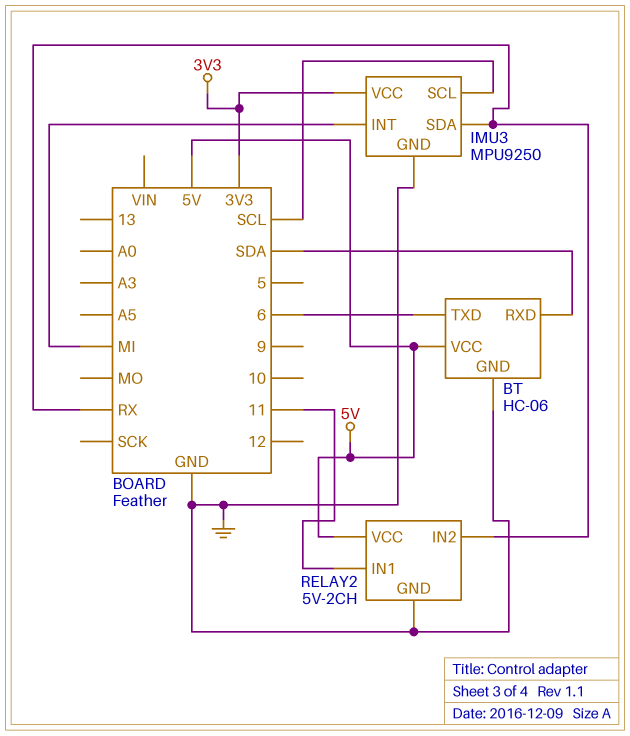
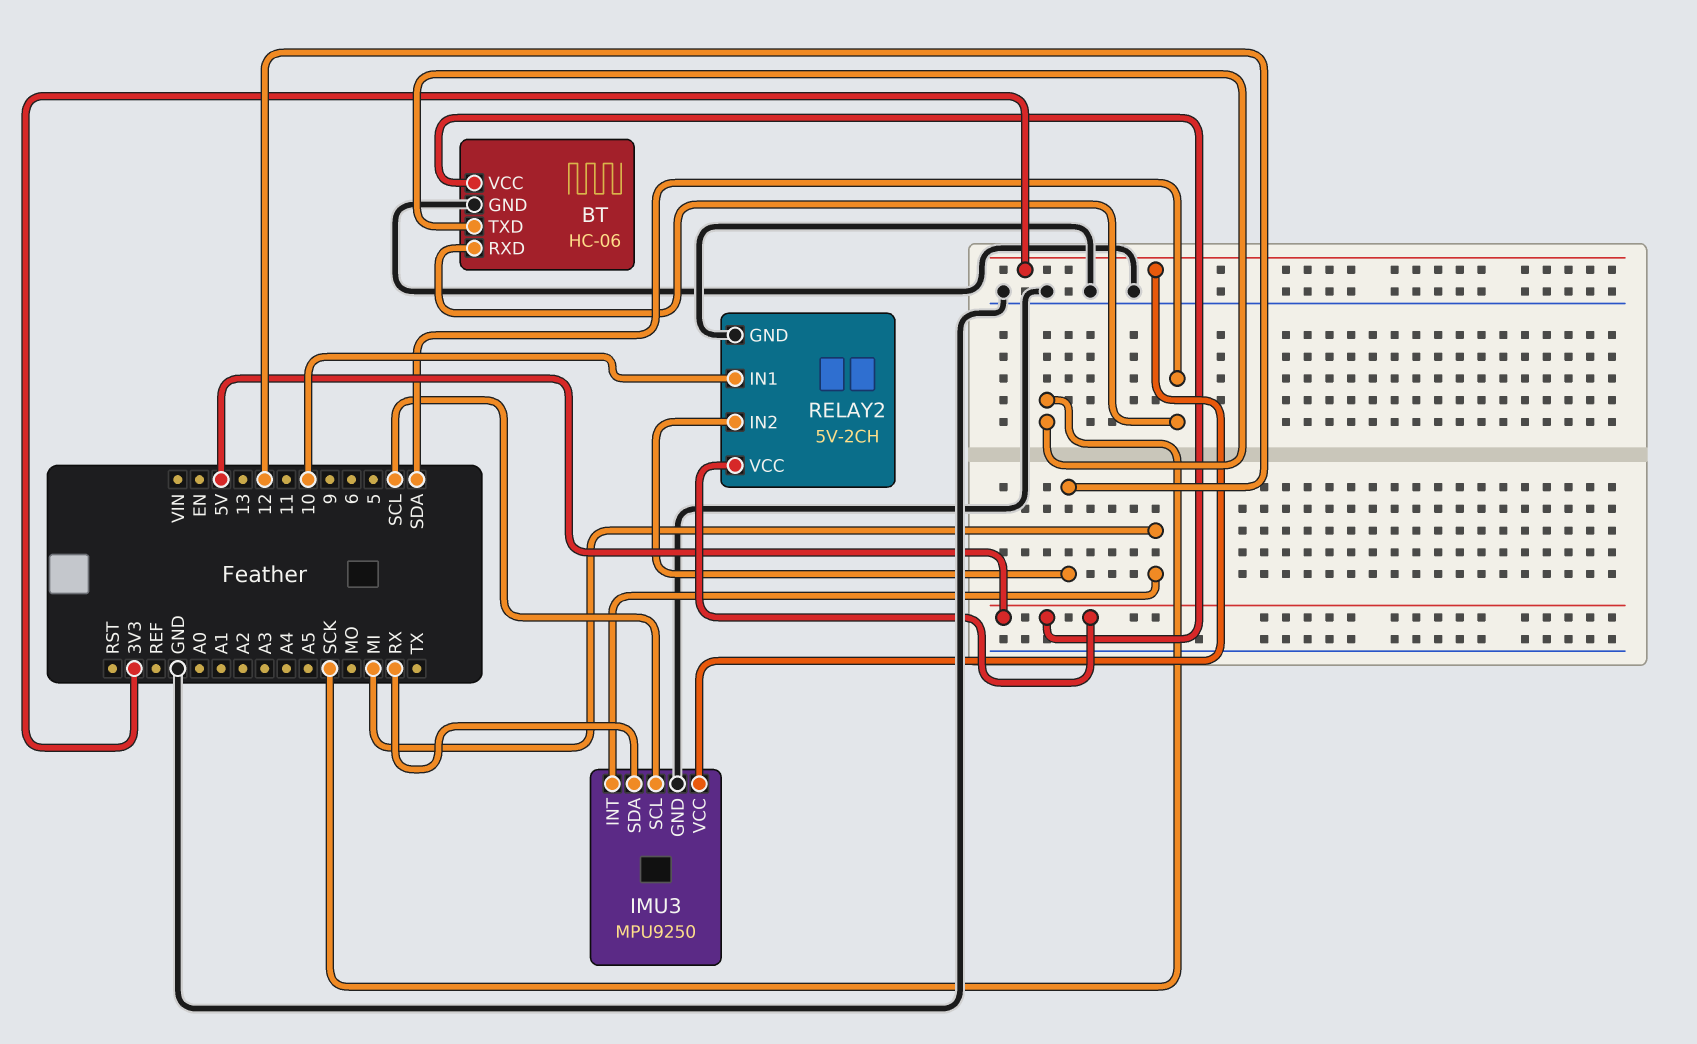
BT pin TXD: 6 -> SCK
RELAY2 pin IN1: 11 -> 10
RELAY2 pin IN2: RX -> 12

